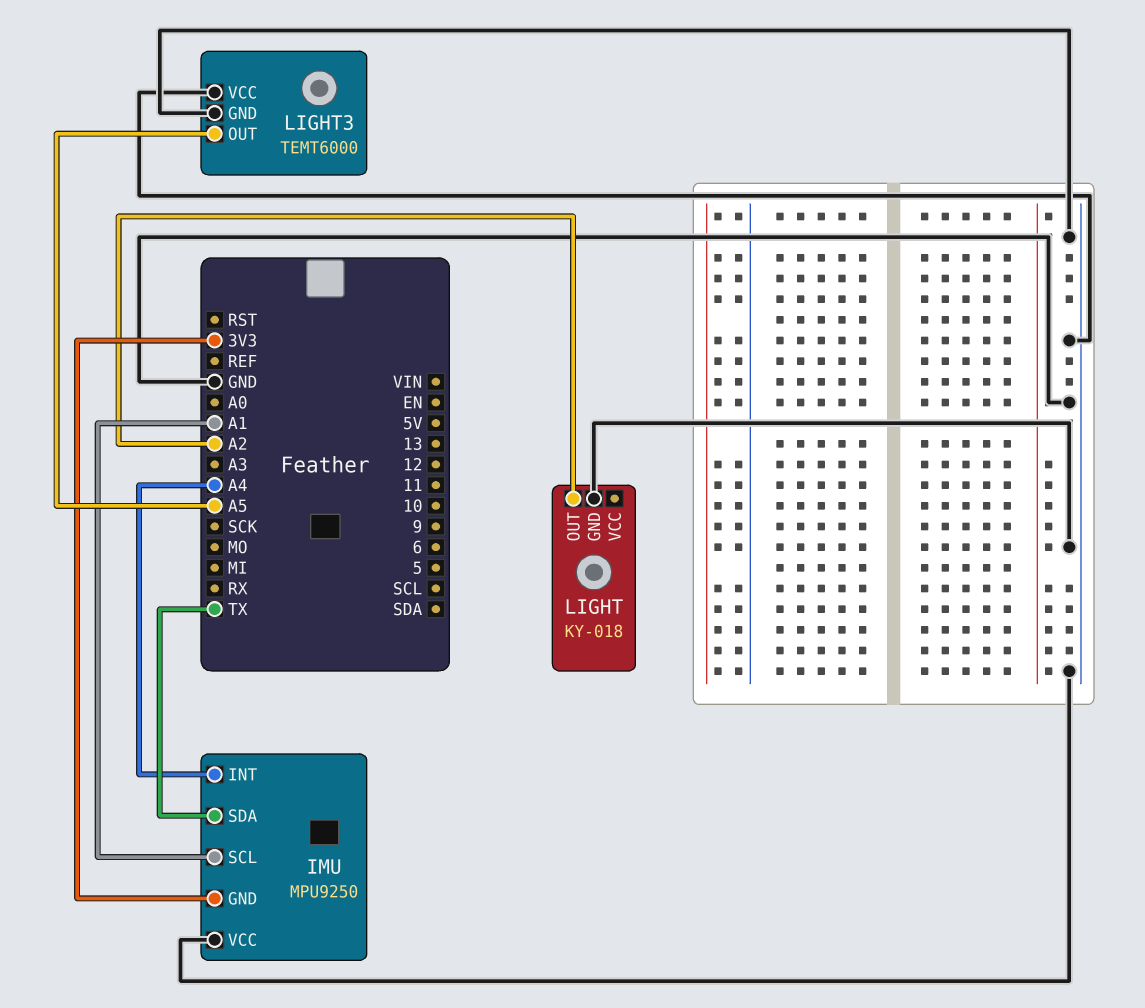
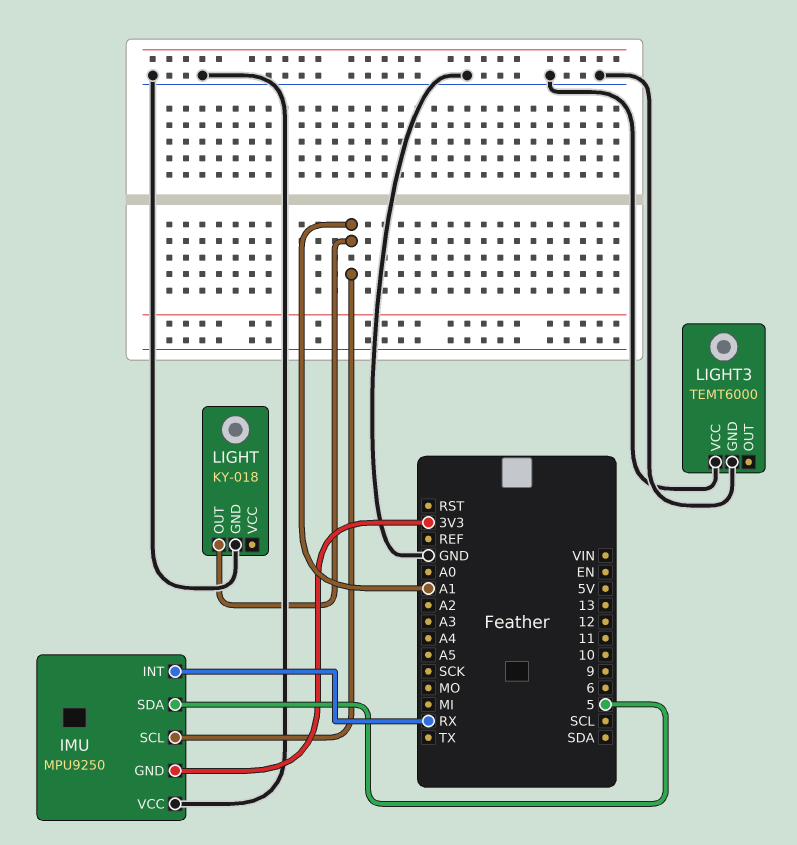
IMU pin INT: A4 -> RX
IMU pin SDA: TX -> 5
LIGHT pin OUT: A2 -> A1
LIGHT3 pin OUT: A5 -> none

